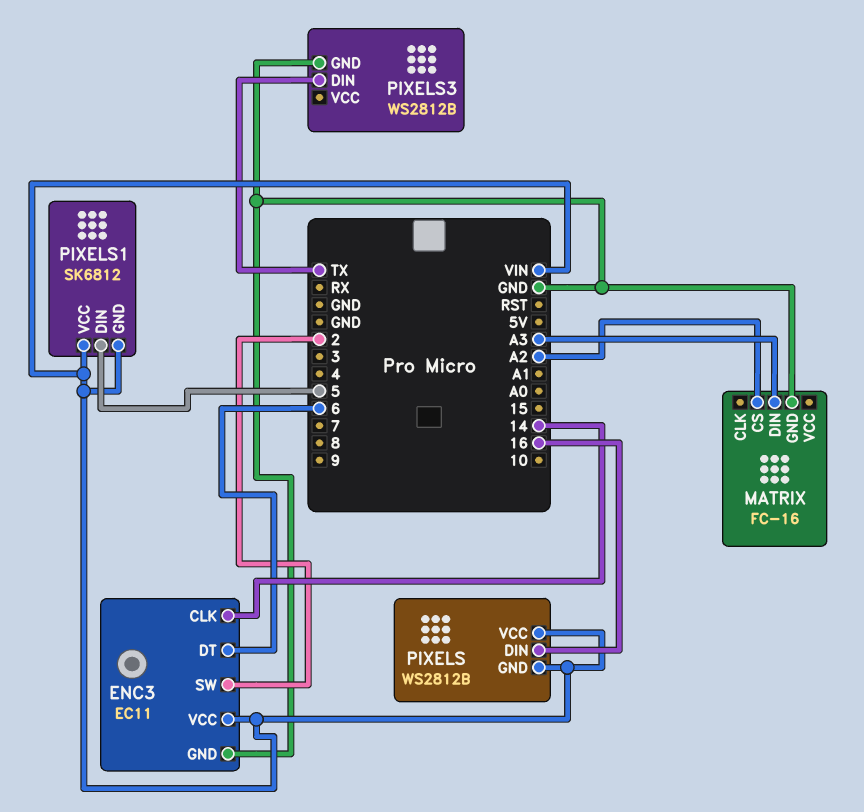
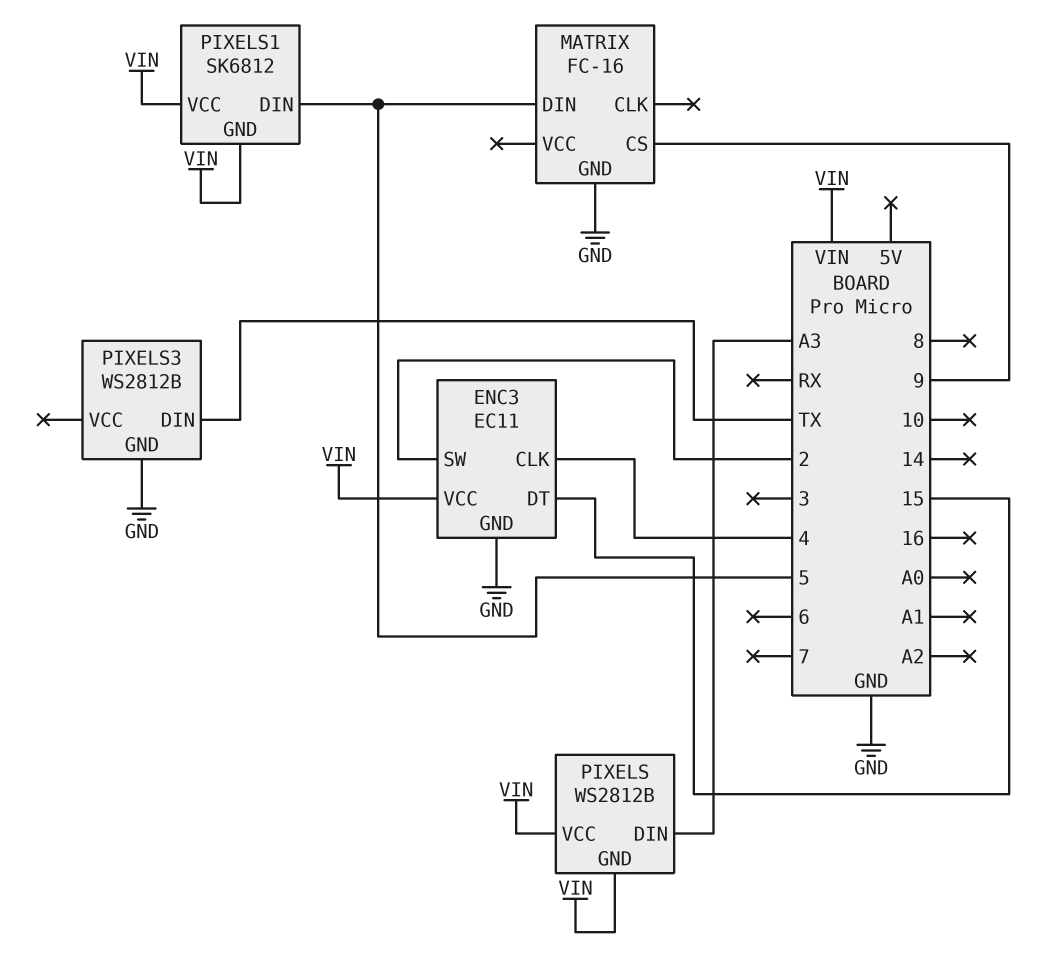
ENC3 pin CLK: 14 -> 4
ENC3 pin DT: 6 -> 15
MATRIX pin CS: A2 -> 9
MATRIX pin DIN: A3 -> 5
PIXELS pin DIN: 16 -> A3

